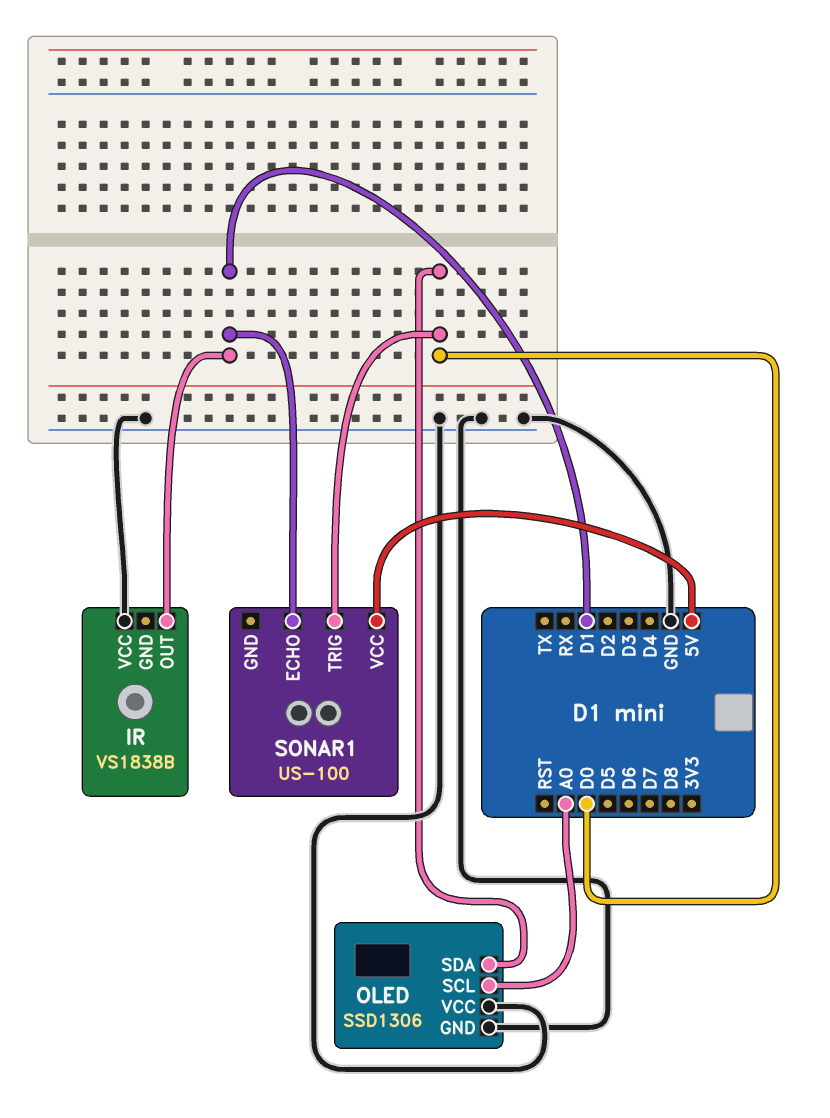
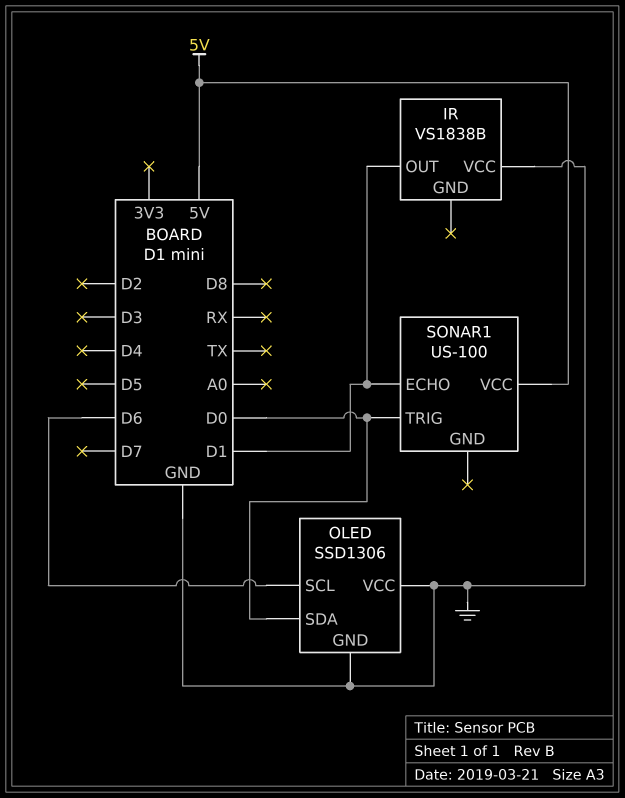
OLED pin SCL: A0 -> D6

